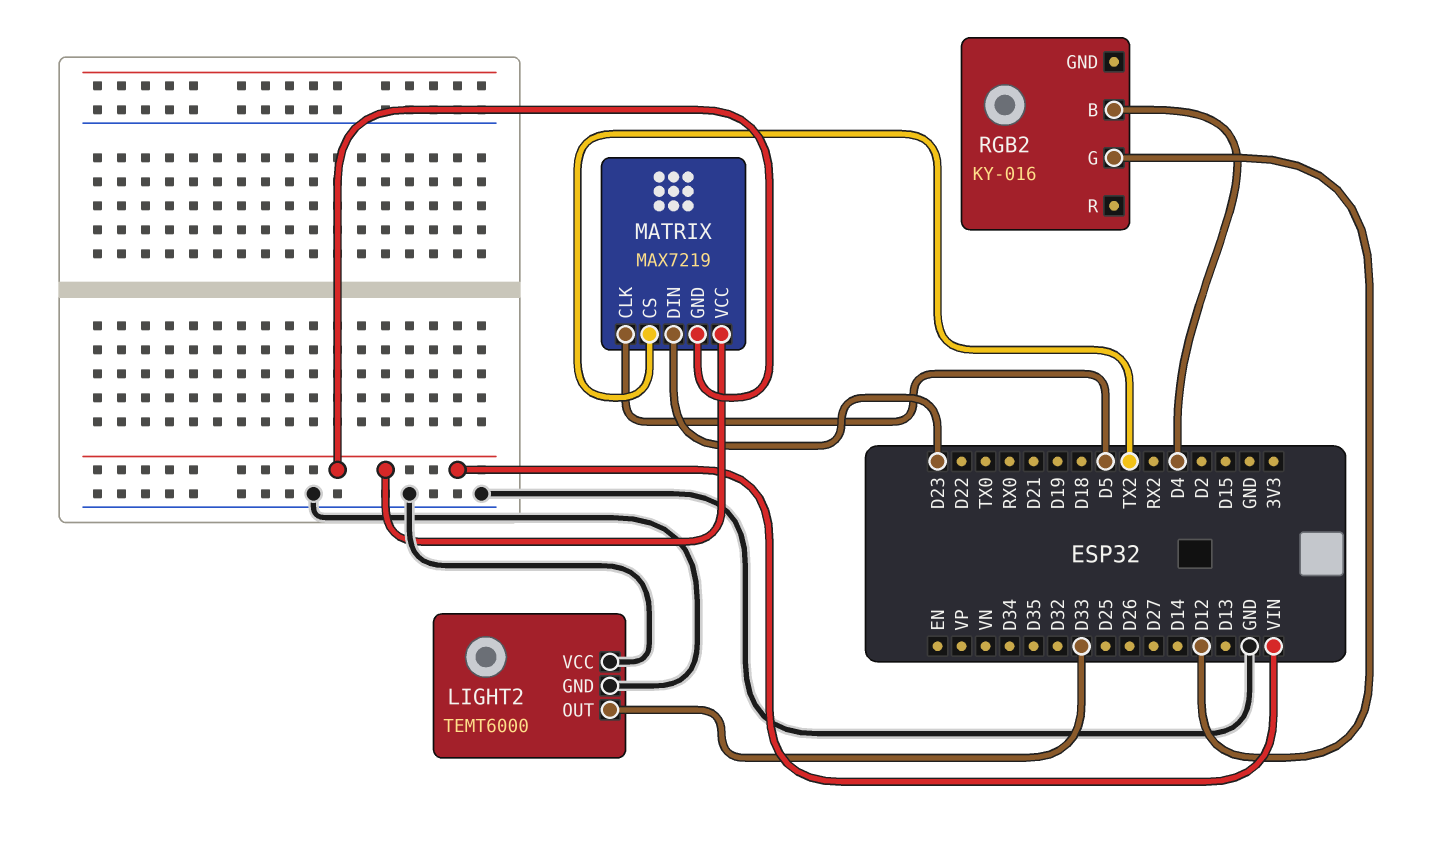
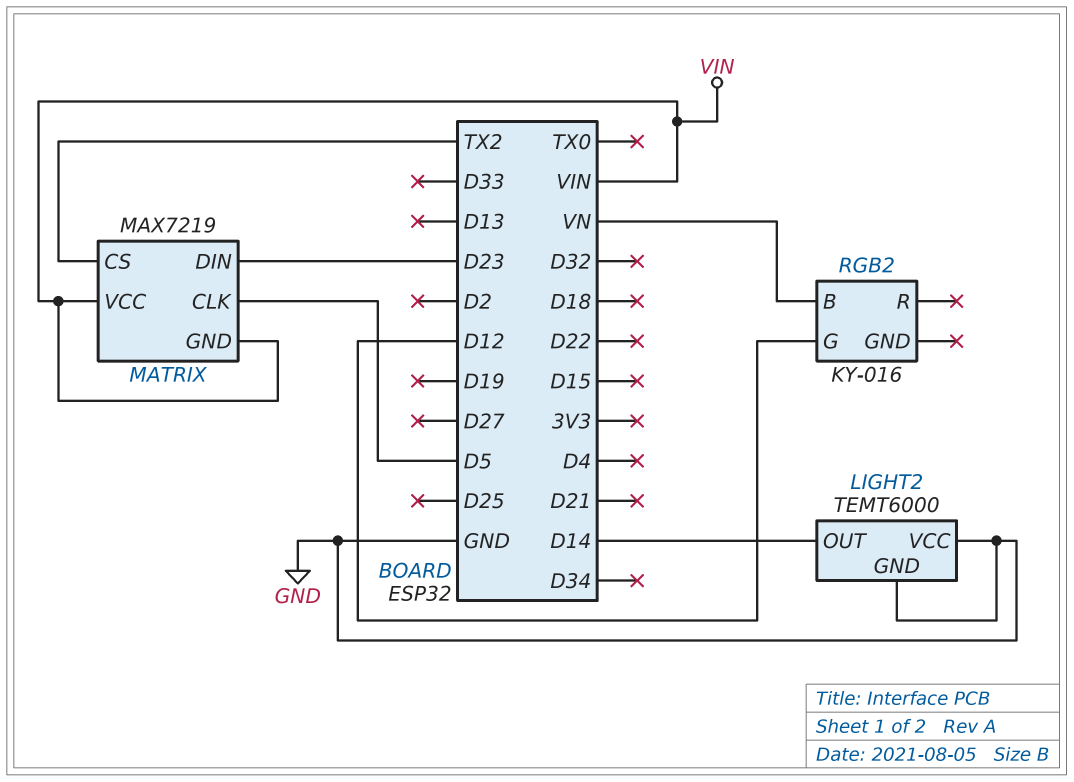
LIGHT2 pin OUT: D33 -> D14
RGB2 pin B: D4 -> VN

